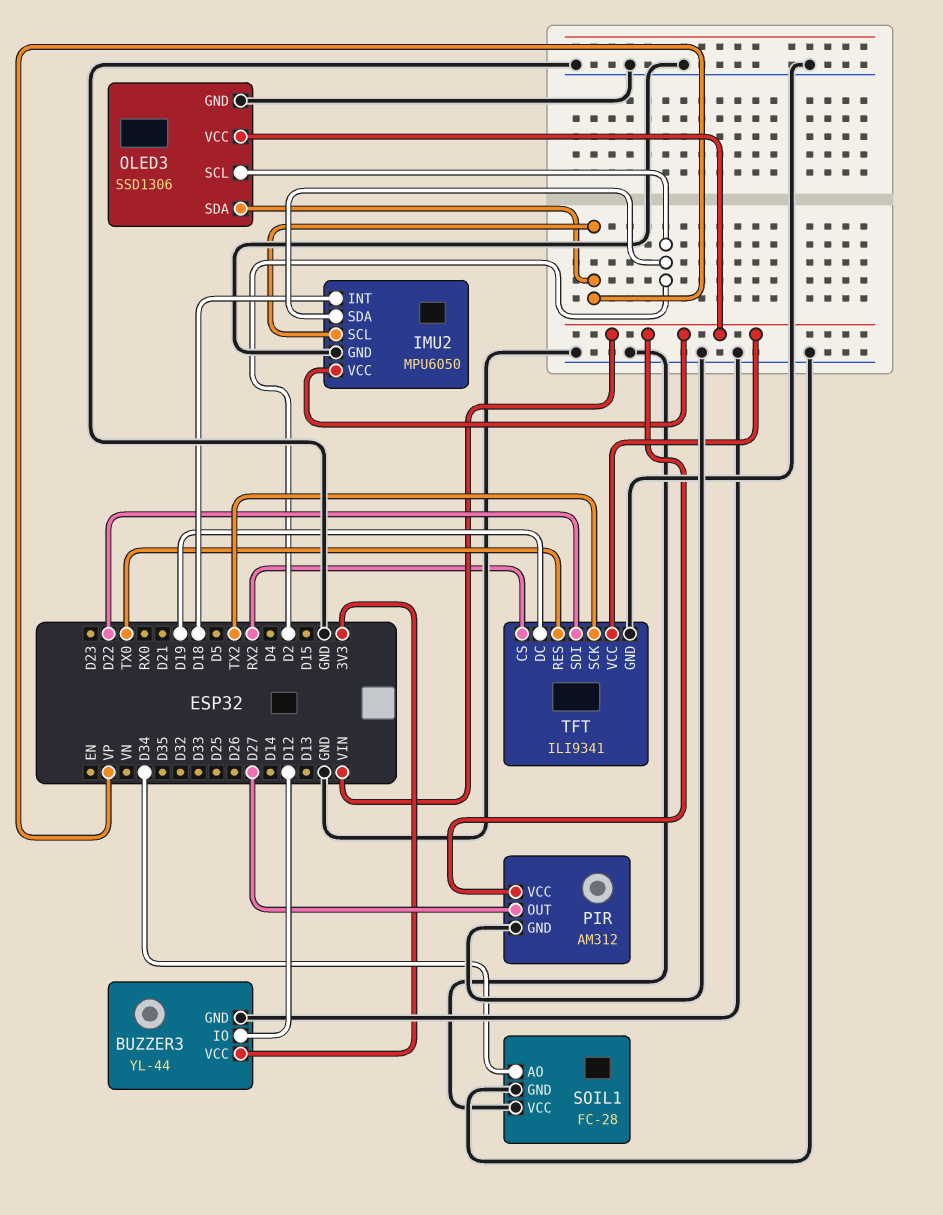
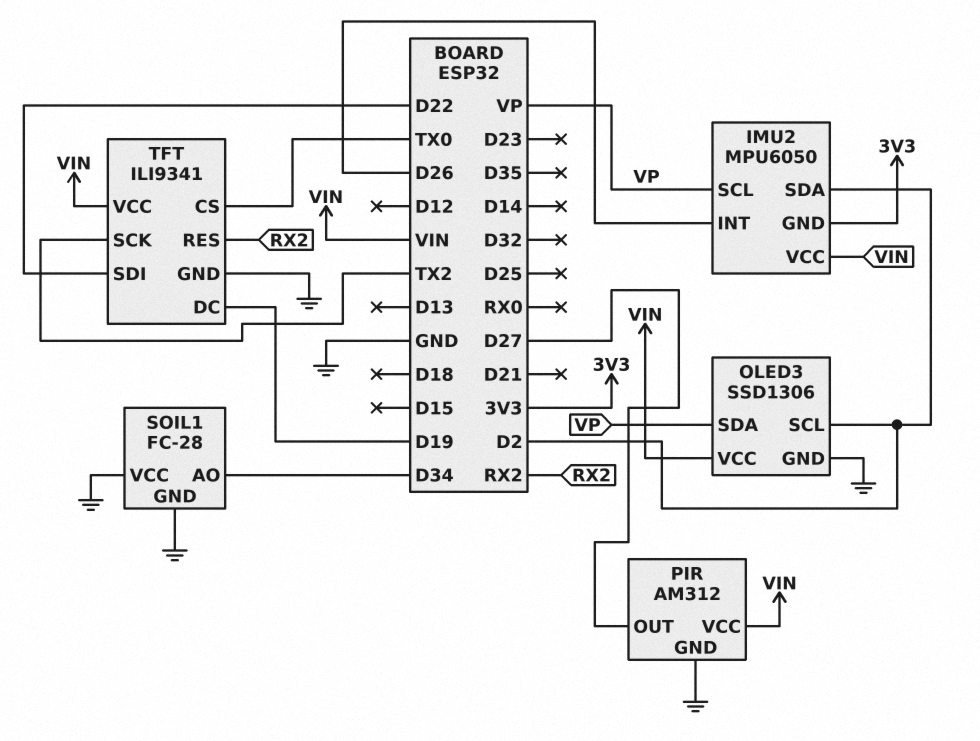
BUZZER3: YL-44 -> none
BUZZER3 pin GND: GND -> none
BUZZER3 pin IO: D12 -> none
BUZZER3 pin VCC: 3V3 -> none
IMU2 pin GND: GND -> 3V3
IMU2 pin INT: D18 -> D26
TFT pin CS: RX2 -> TX0
TFT pin RES: TX0 -> RX2

